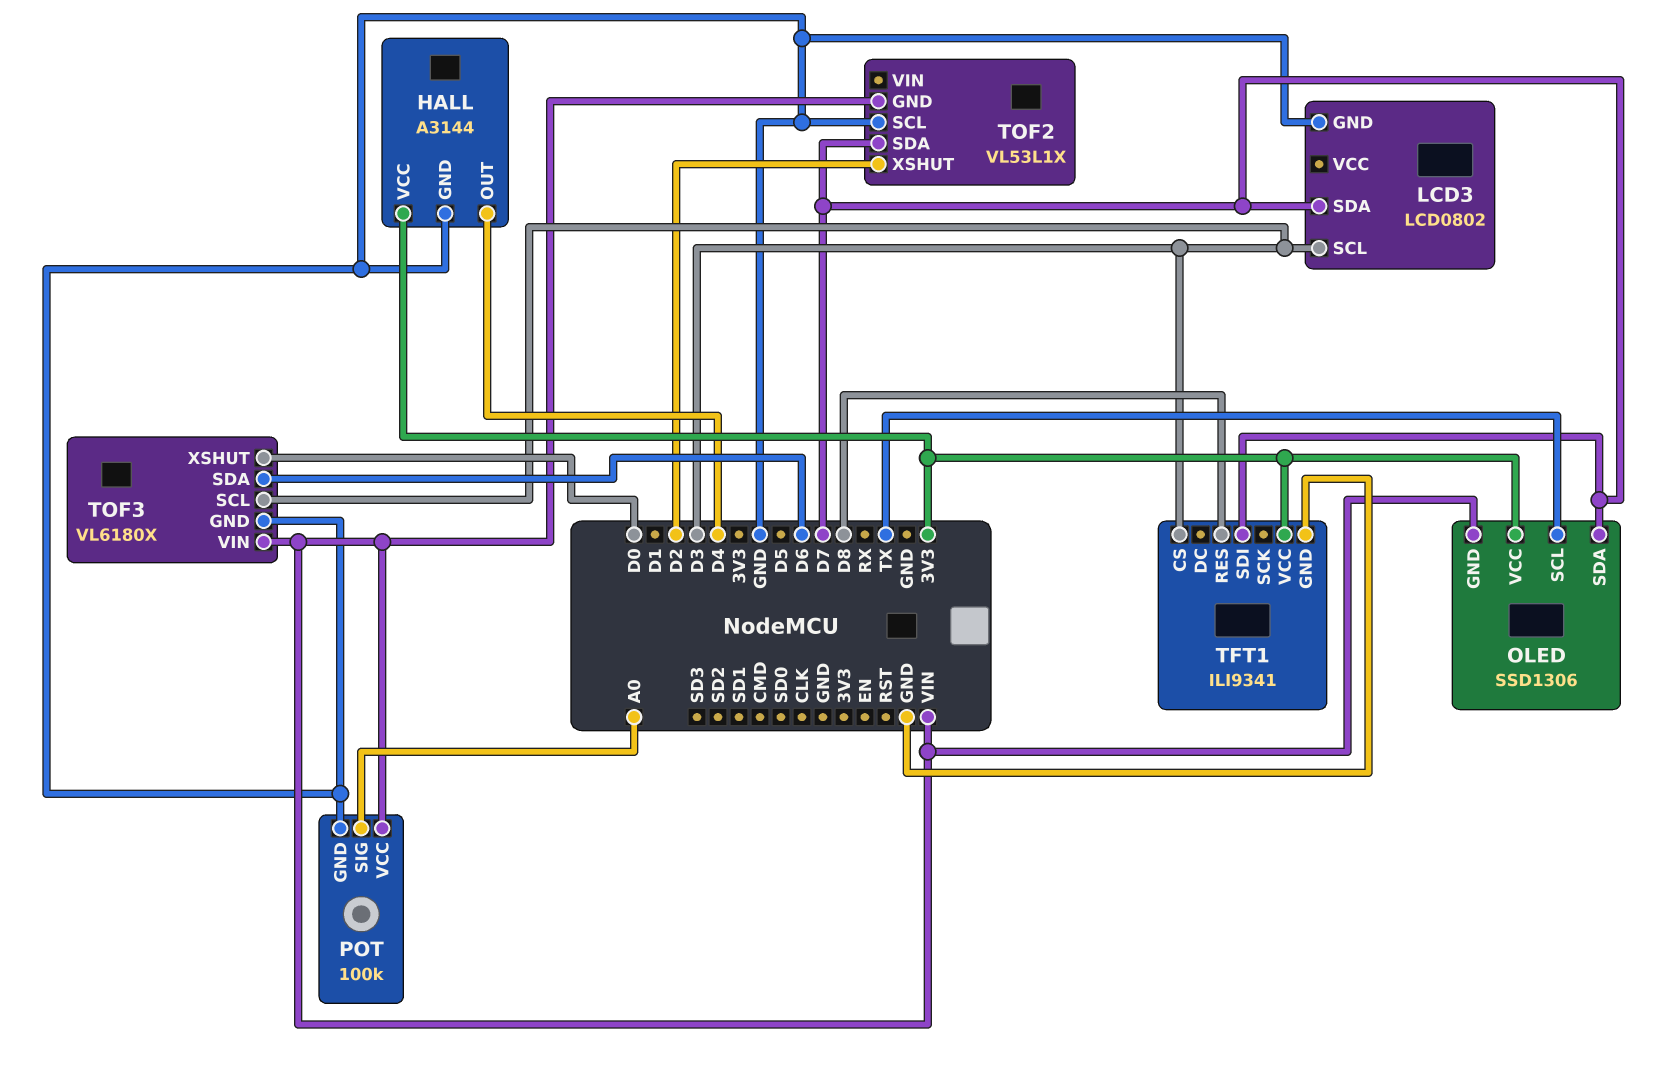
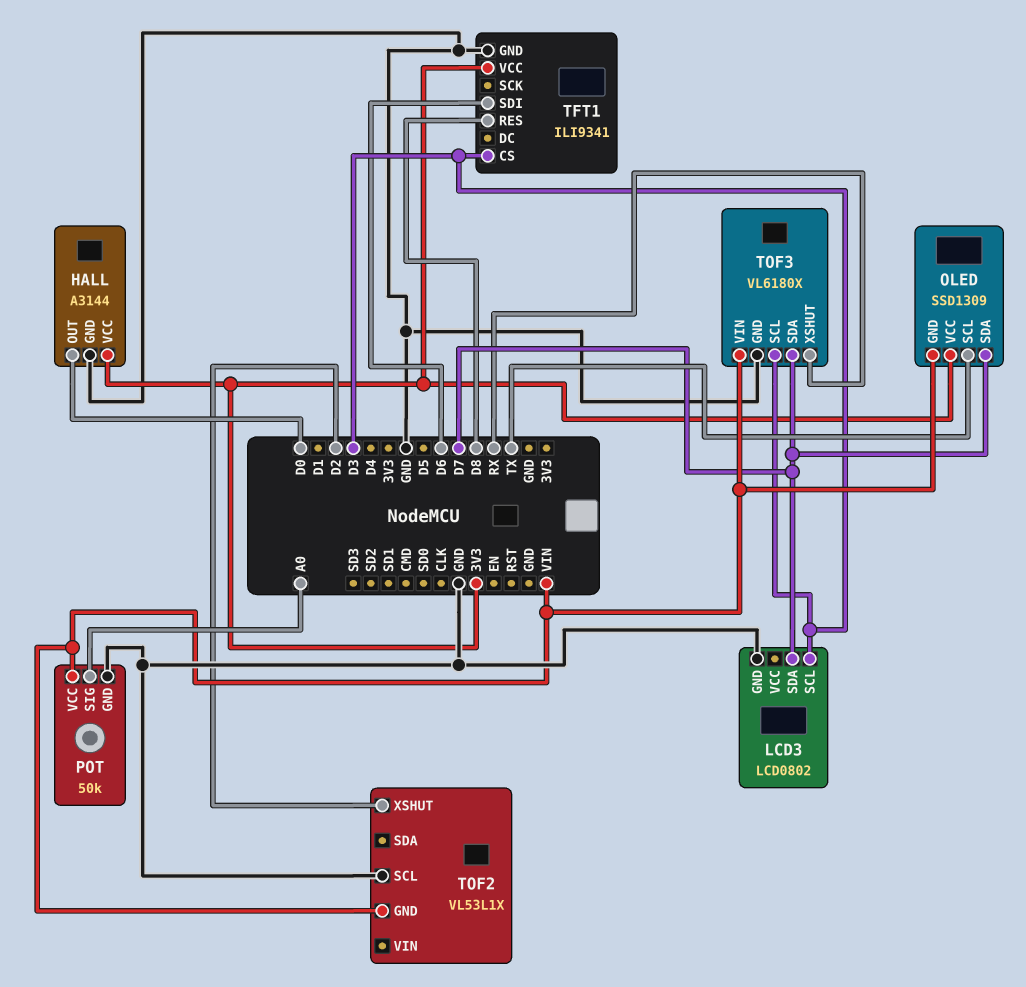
HALL pin OUT: D4 -> D0
OLED: SSD1306 -> SSD1309
POT: 100k -> 50k
TFT1 pin SDI: D7 -> D6
TOF2 pin SDA: D7 -> none
TOF3 pin SDA: D6 -> D7
TOF3 pin XSHUT: D0 -> RX

